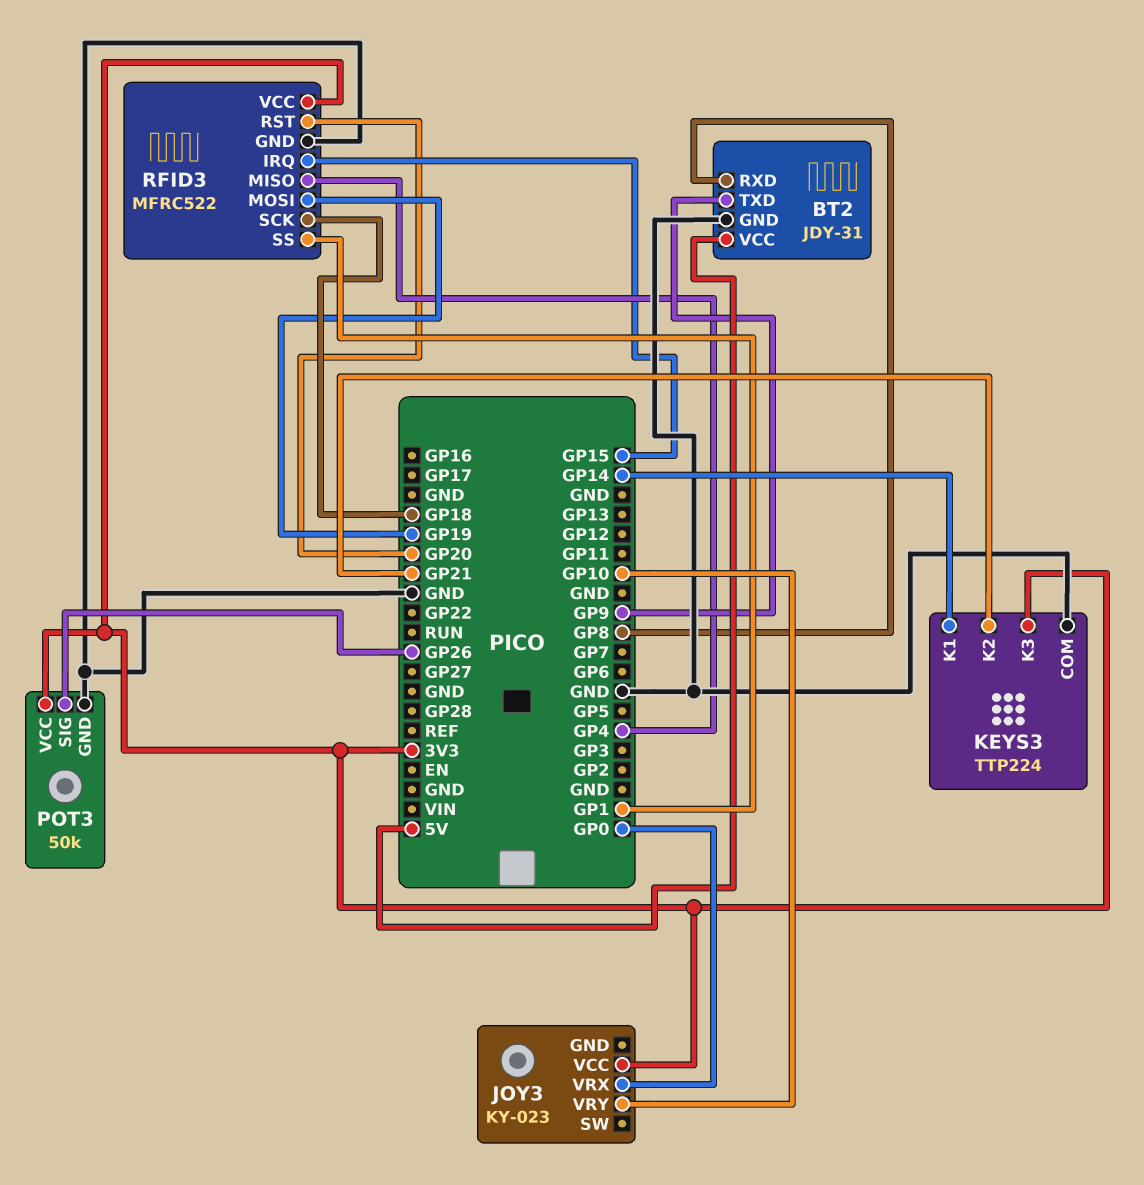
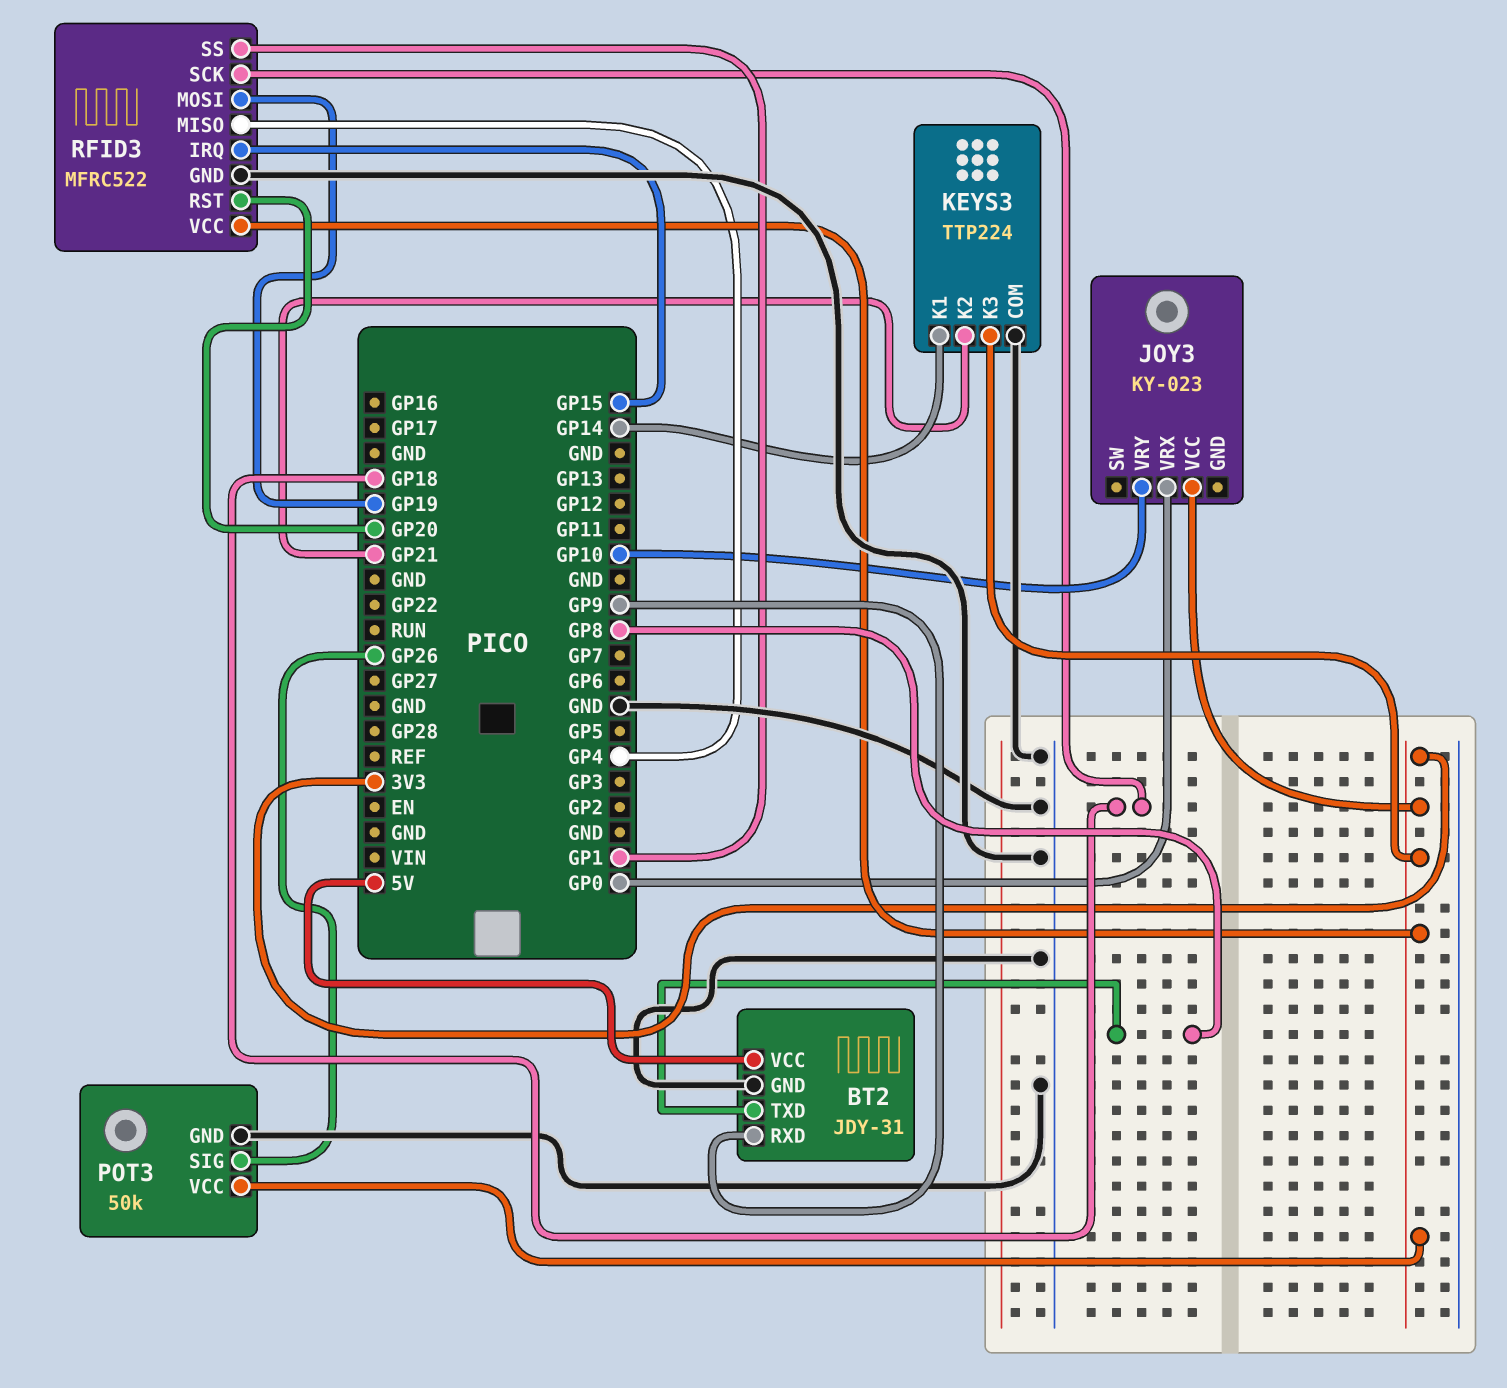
BT2 pin RXD: GP8 -> GP9
BT2 pin TXD: GP9 -> GP8

